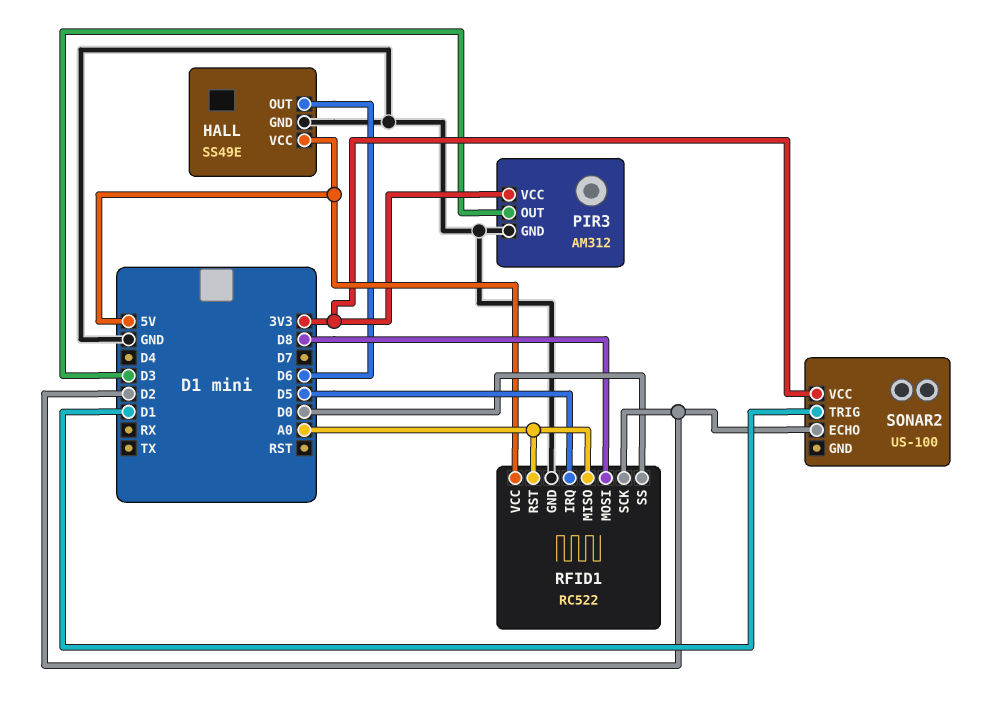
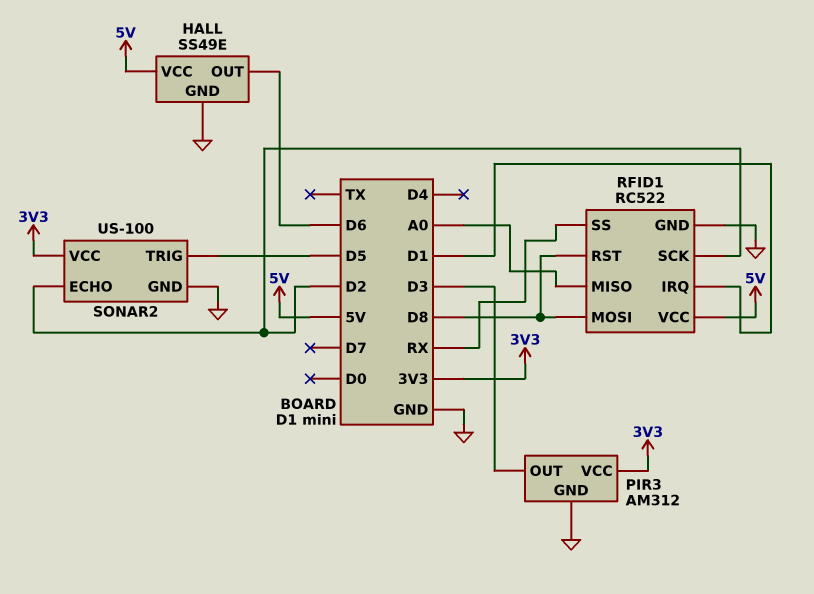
RFID1 pin IRQ: D5 -> D1
RFID1 pin RST: A0 -> D8
RFID1 pin SS: D0 -> RX
SONAR2 pin GND: none -> GND
SONAR2 pin TRIG: D1 -> D5

